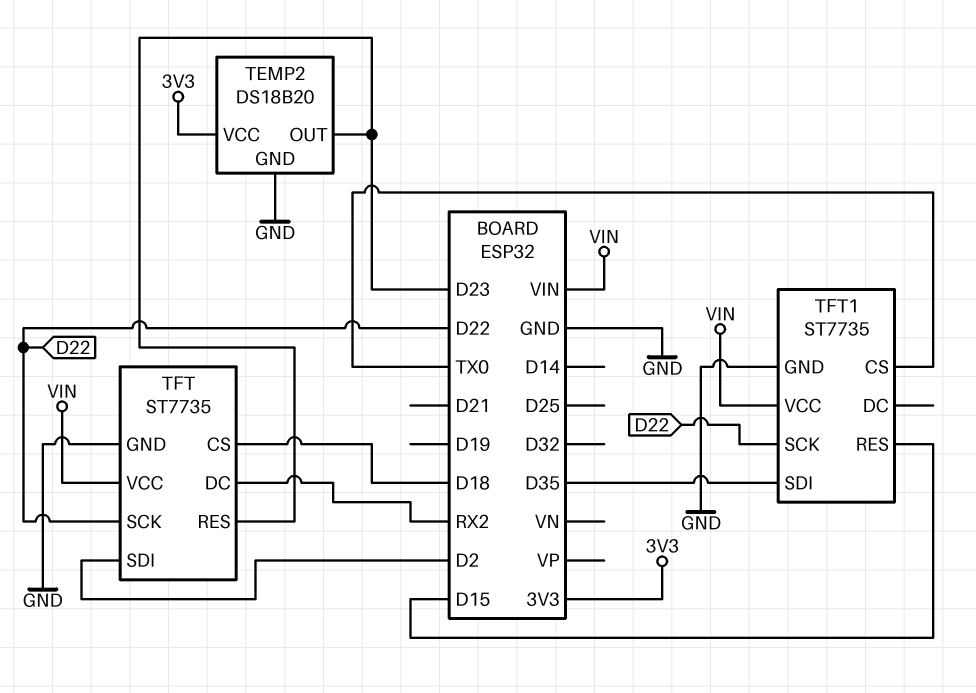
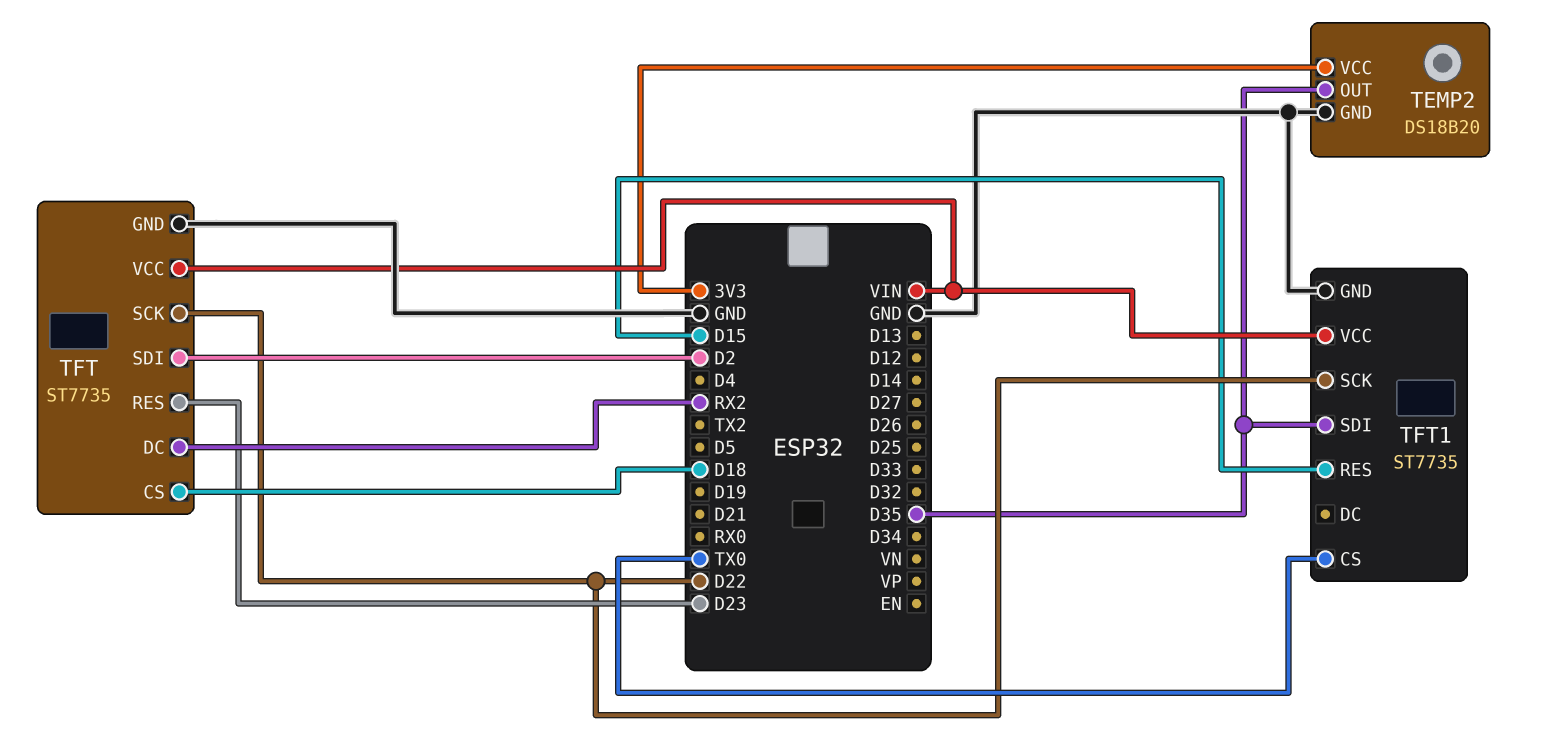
TEMP2 pin OUT: D23 -> D35

